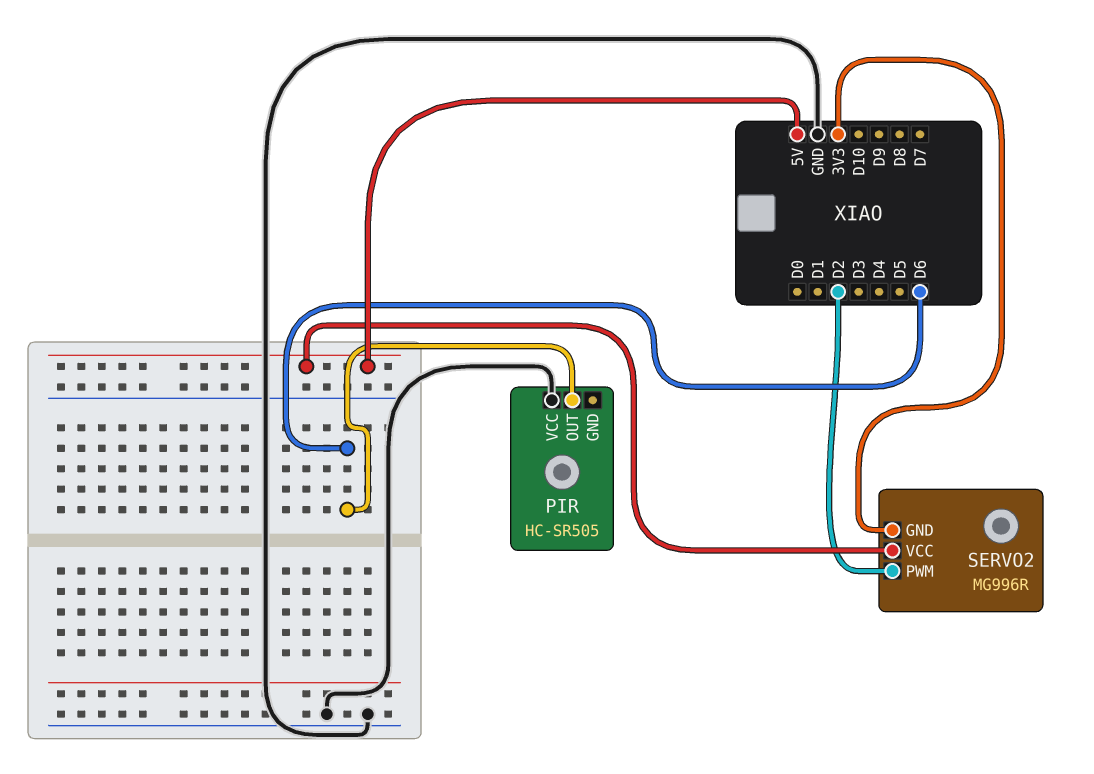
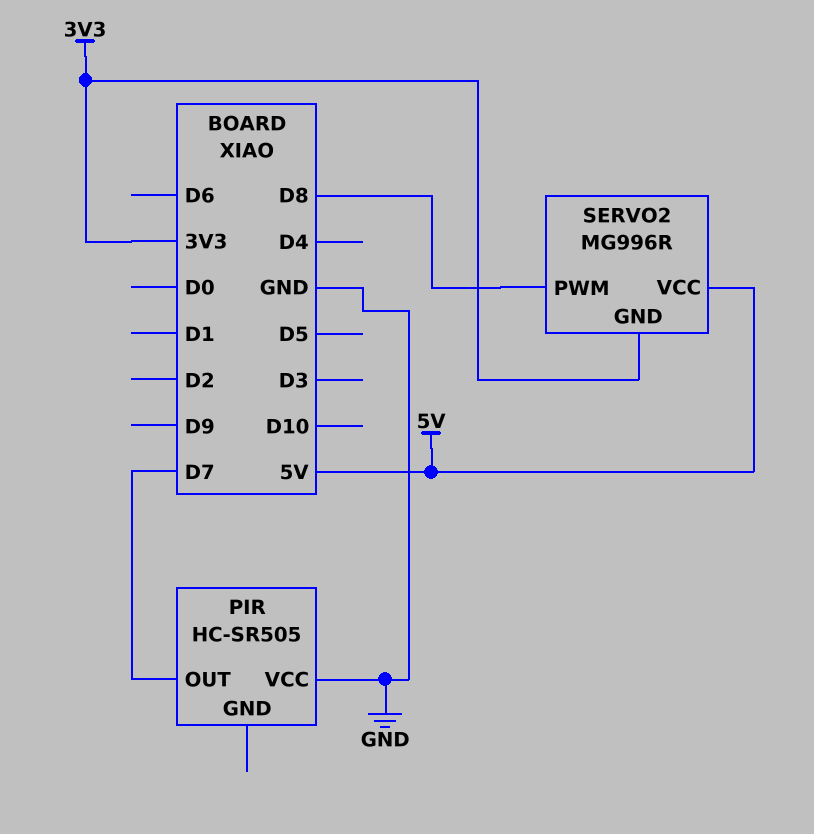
PIR pin OUT: D6 -> D7
SERVO2 pin PWM: D2 -> D8

